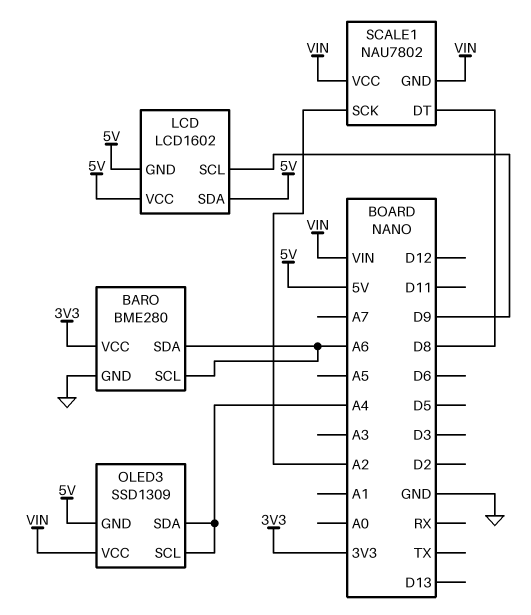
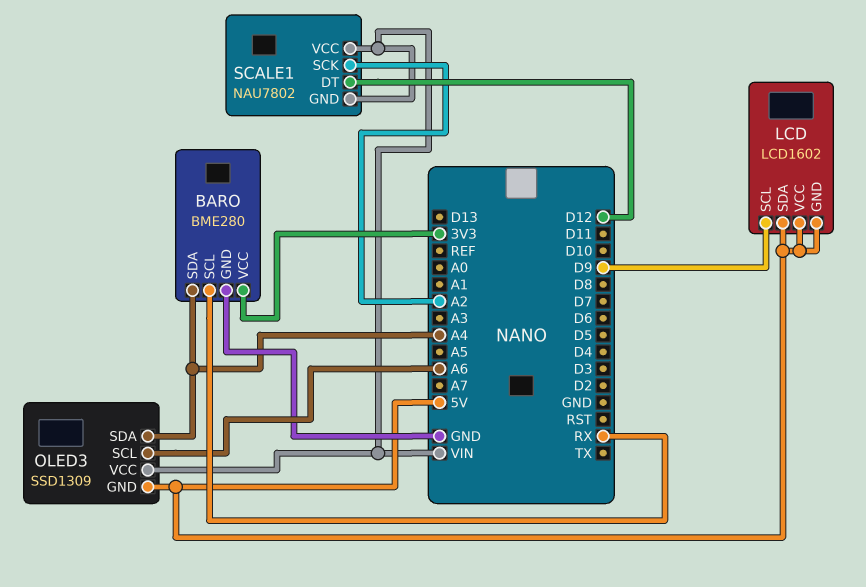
BARO pin SCL: A6 -> RX
BARO pin SDA: A6 -> A4
OLED3 pin SCL: A4 -> A6
SCALE1 pin DT: D8 -> D12

